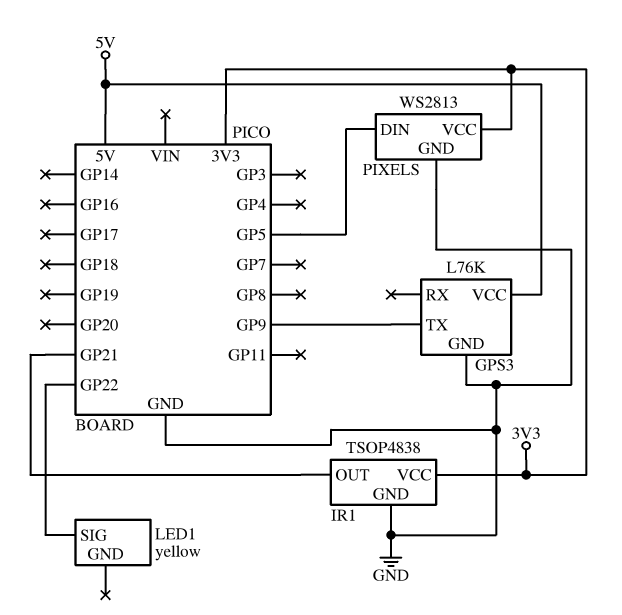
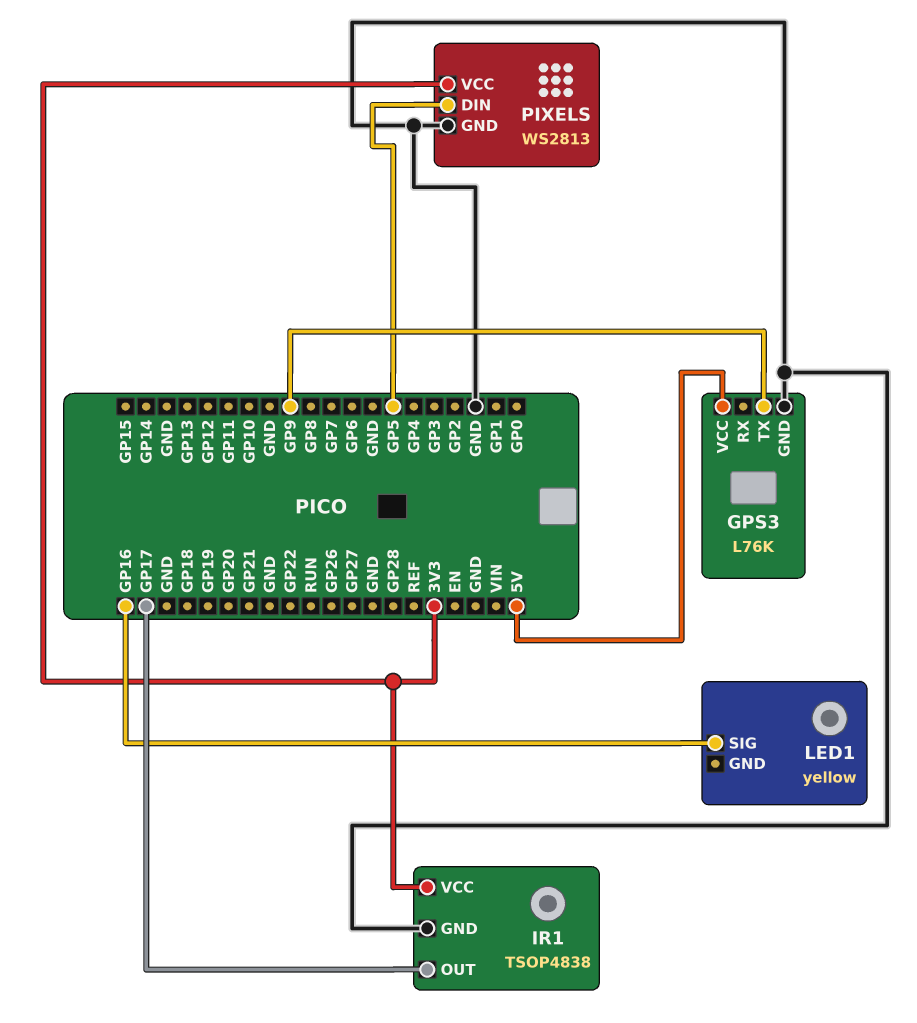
IR1 pin OUT: GP21 -> GP17
LED1 pin SIG: GP22 -> GP16

